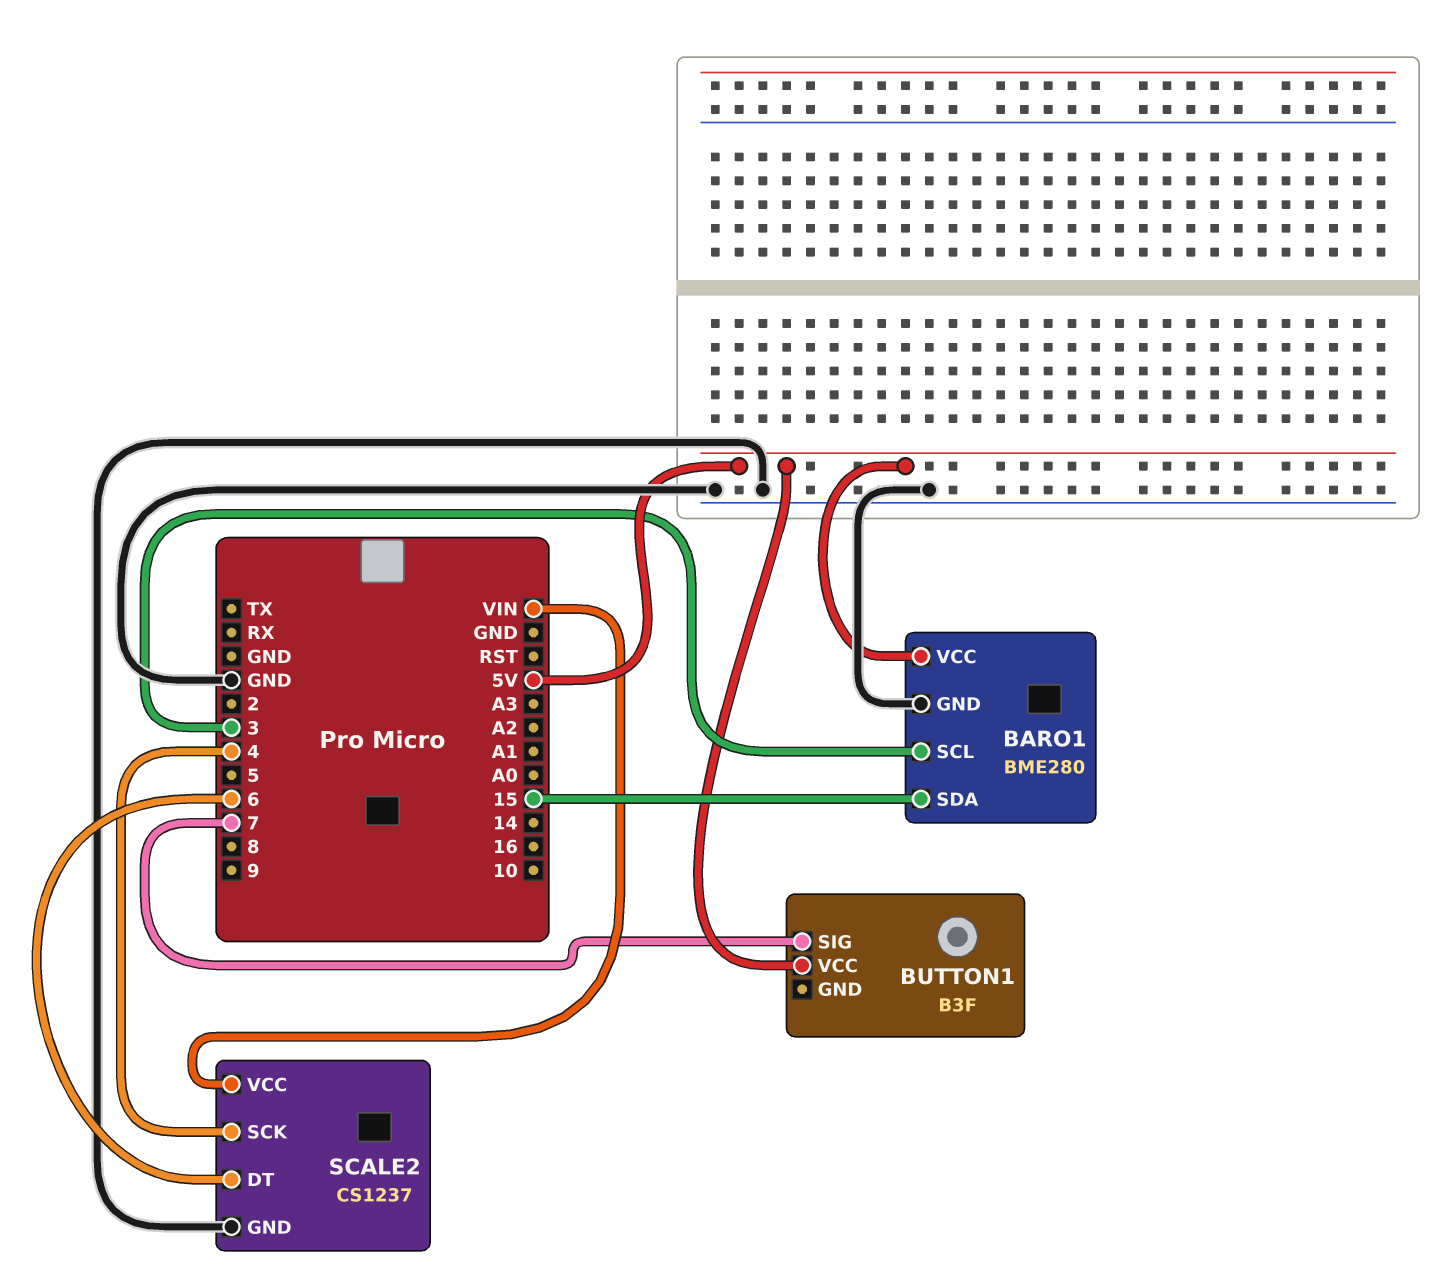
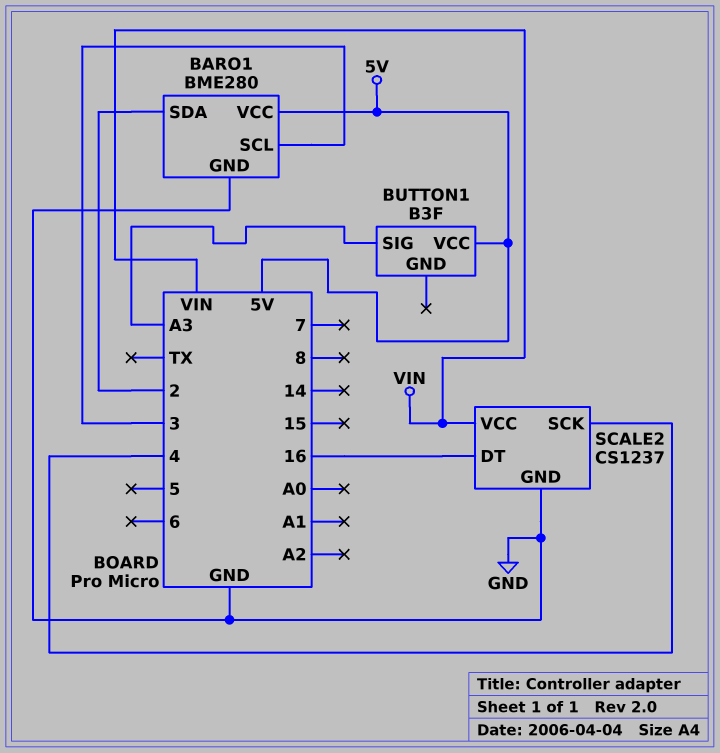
BARO1 pin SDA: 15 -> 2
BUTTON1 pin SIG: 7 -> A3
SCALE2 pin DT: 6 -> 16

